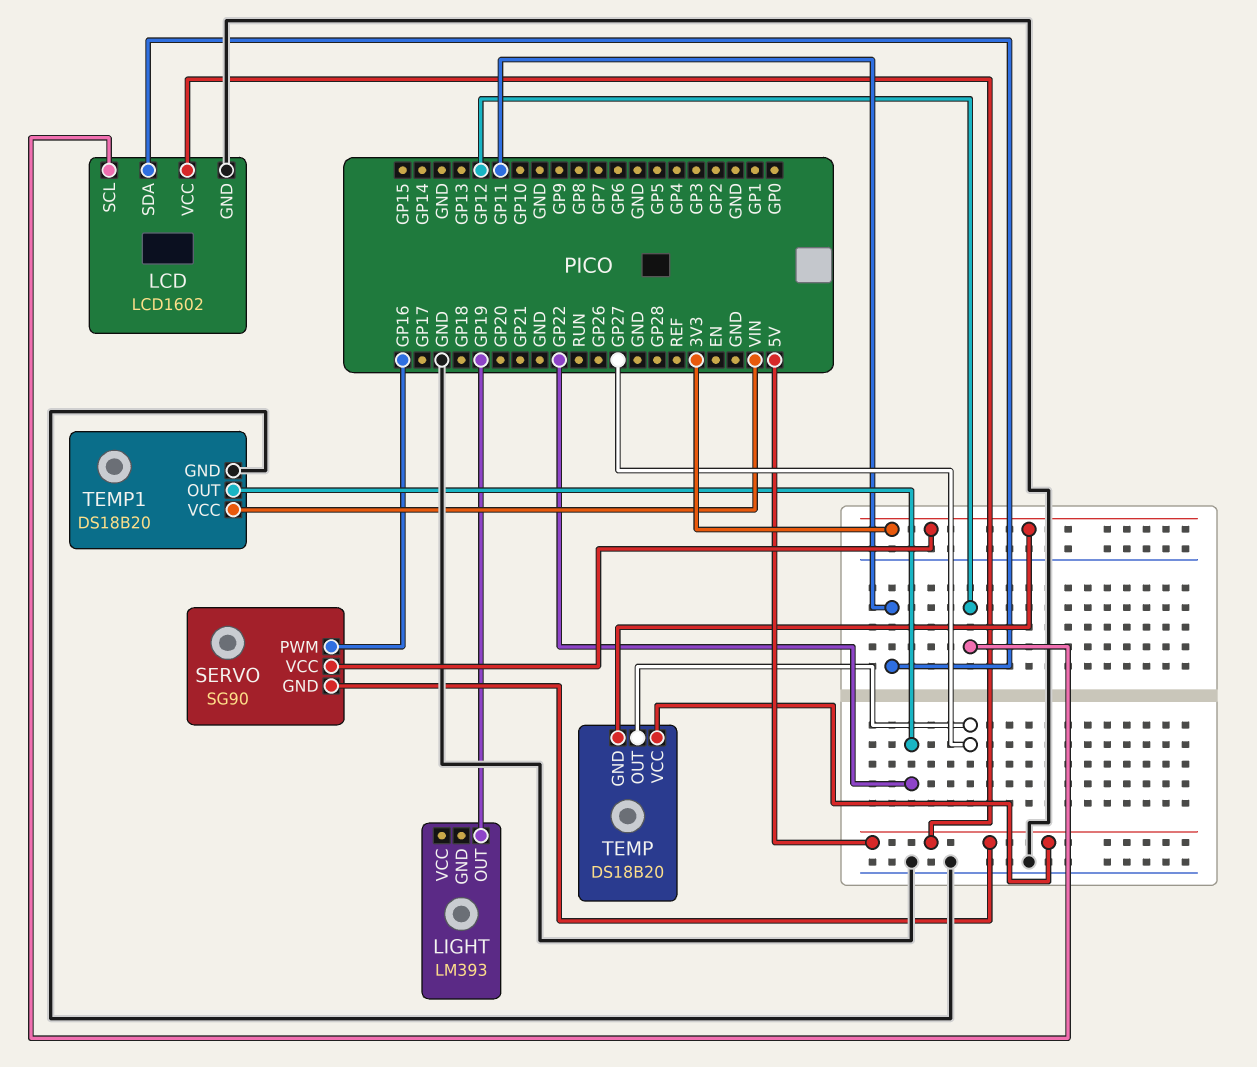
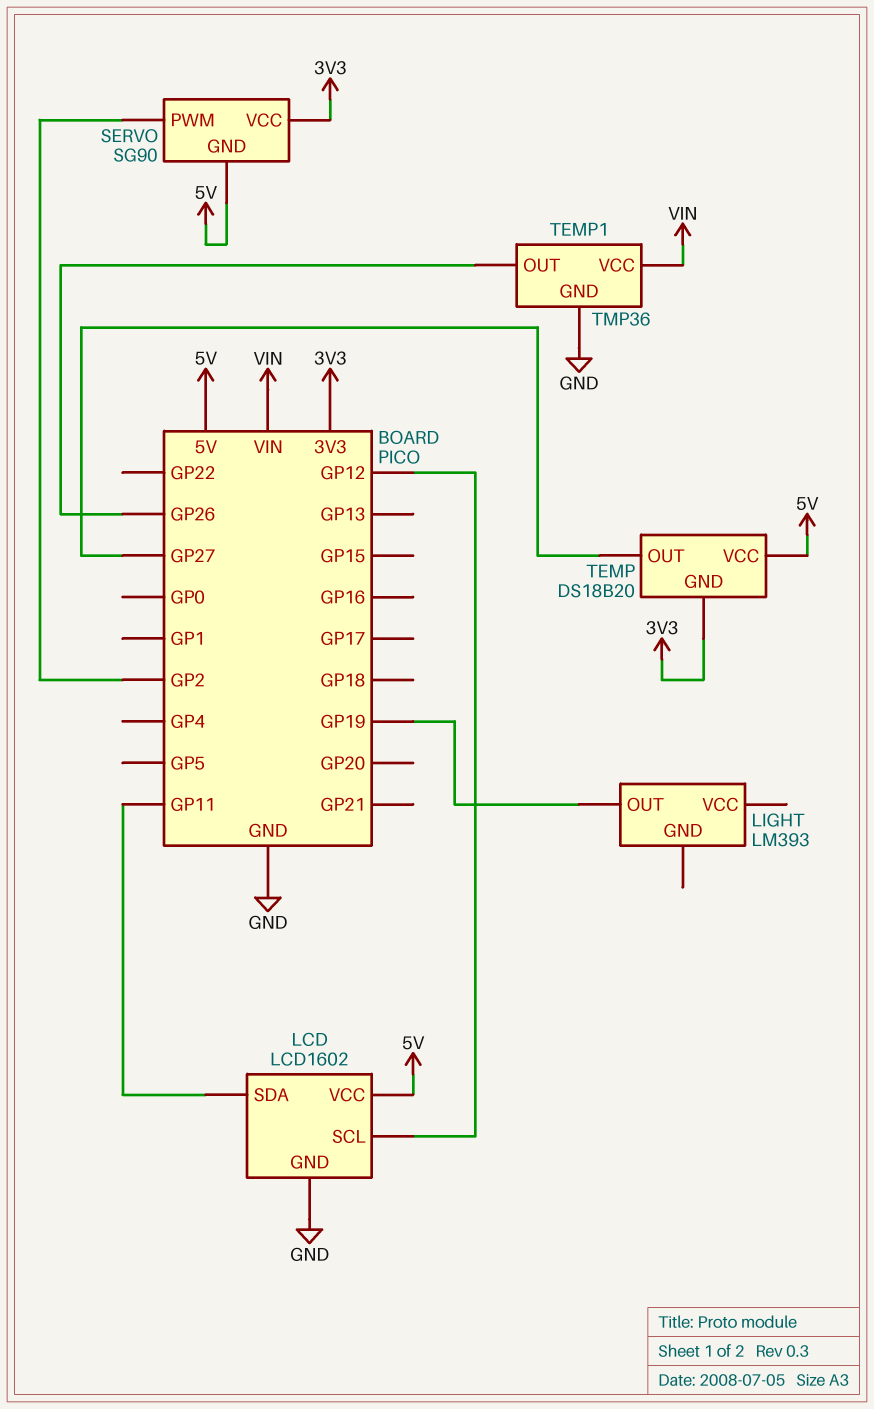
SERVO pin PWM: GP16 -> GP2
TEMP1: DS18B20 -> TMP36
TEMP1 pin OUT: GP22 -> GP26

